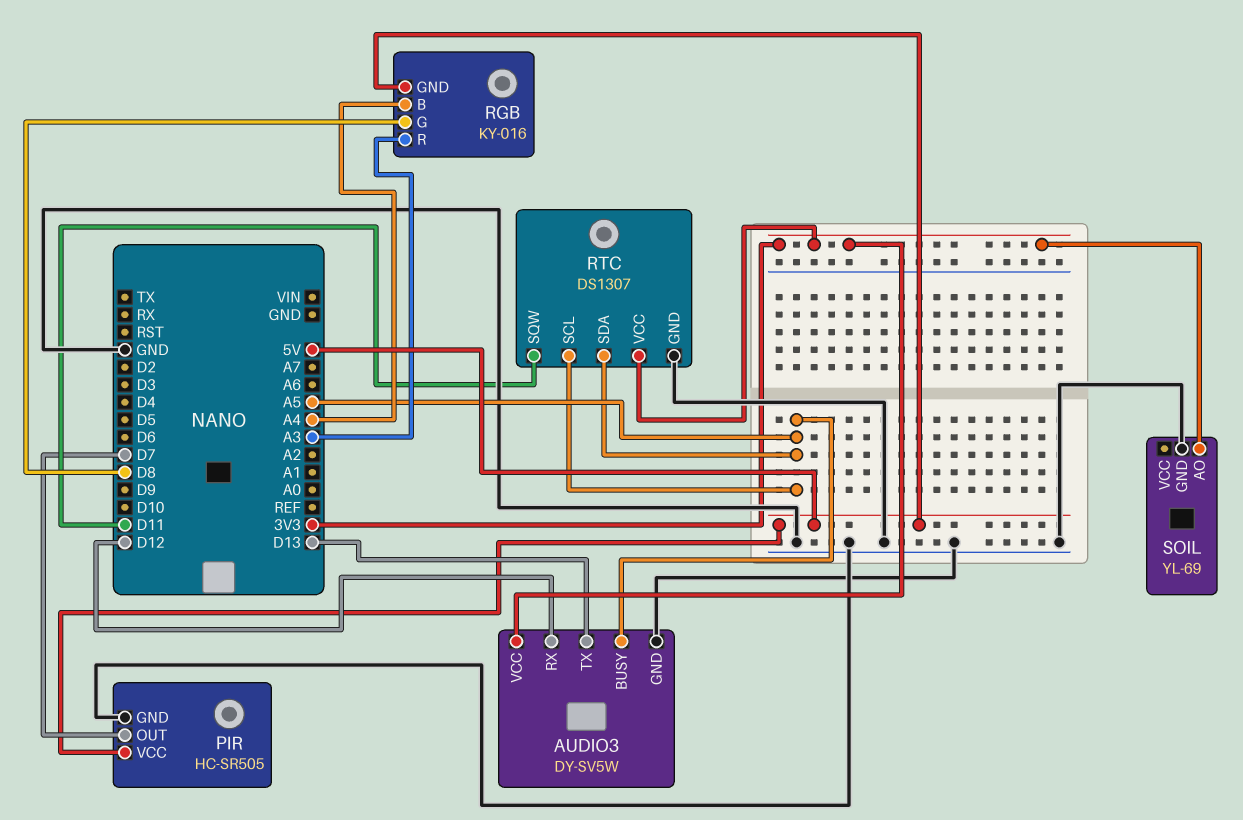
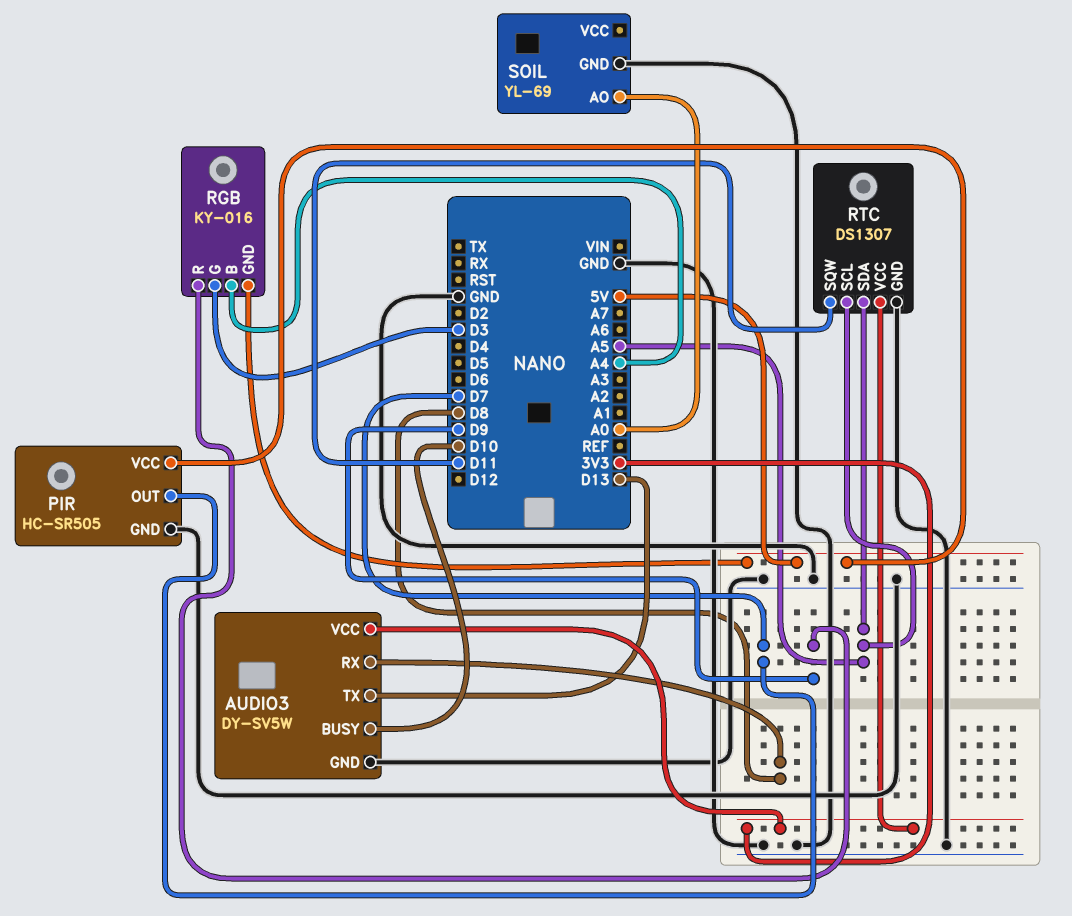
AUDIO3 pin BUSY: A5 -> D10
AUDIO3 pin RX: D12 -> D8
RGB pin G: D8 -> D3
RGB pin R: A3 -> D9
SOIL pin AO: 3V3 -> A0

